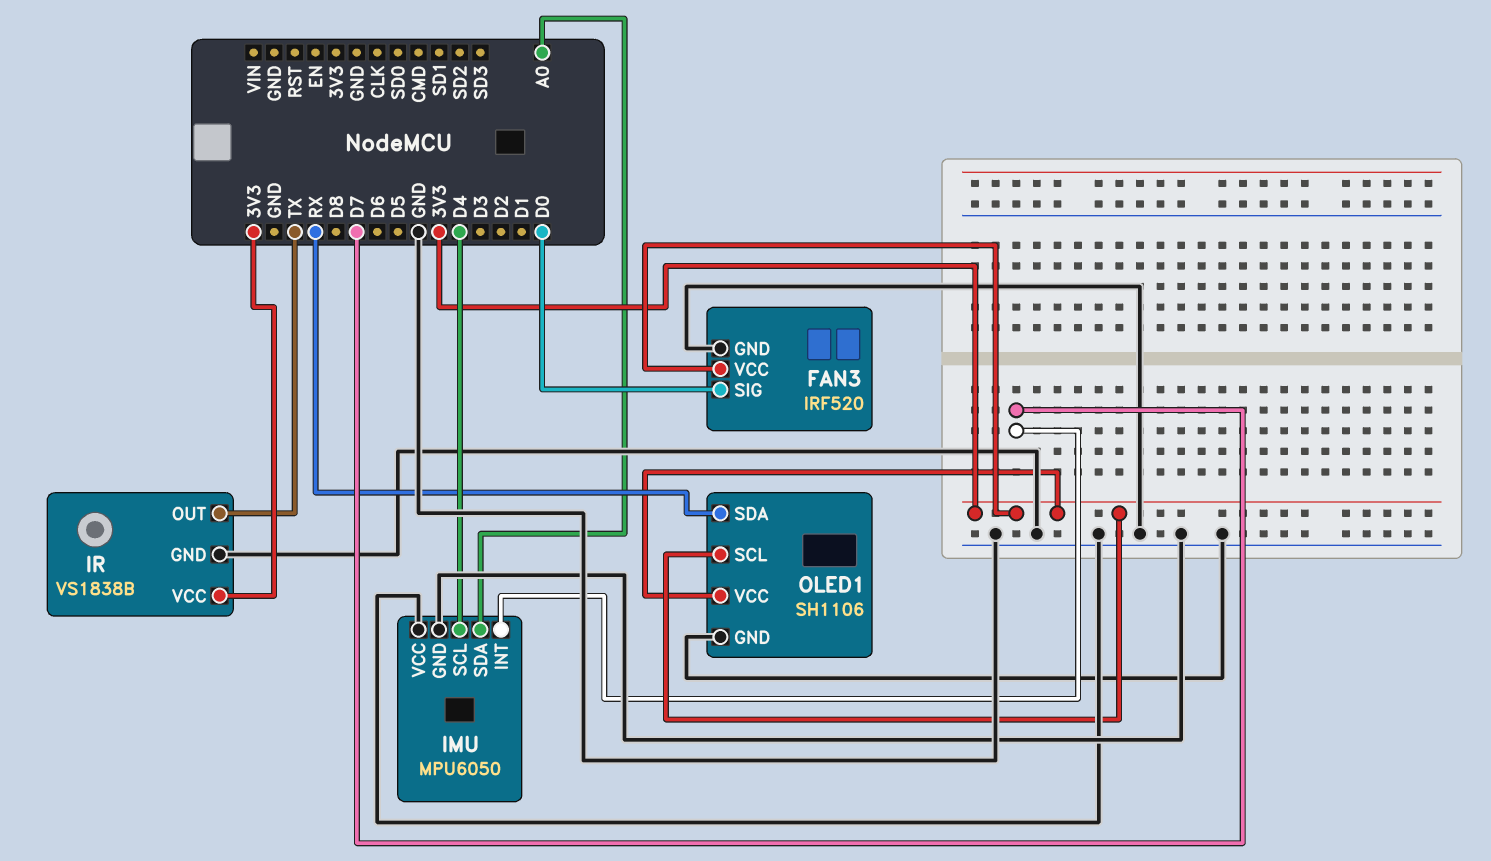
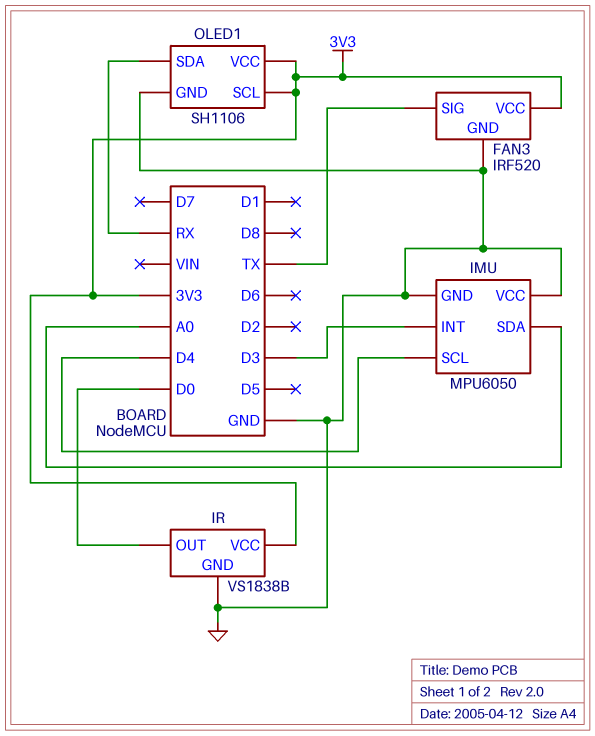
FAN3 pin SIG: D0 -> TX
IMU pin INT: D7 -> D3
IR pin OUT: TX -> D0

